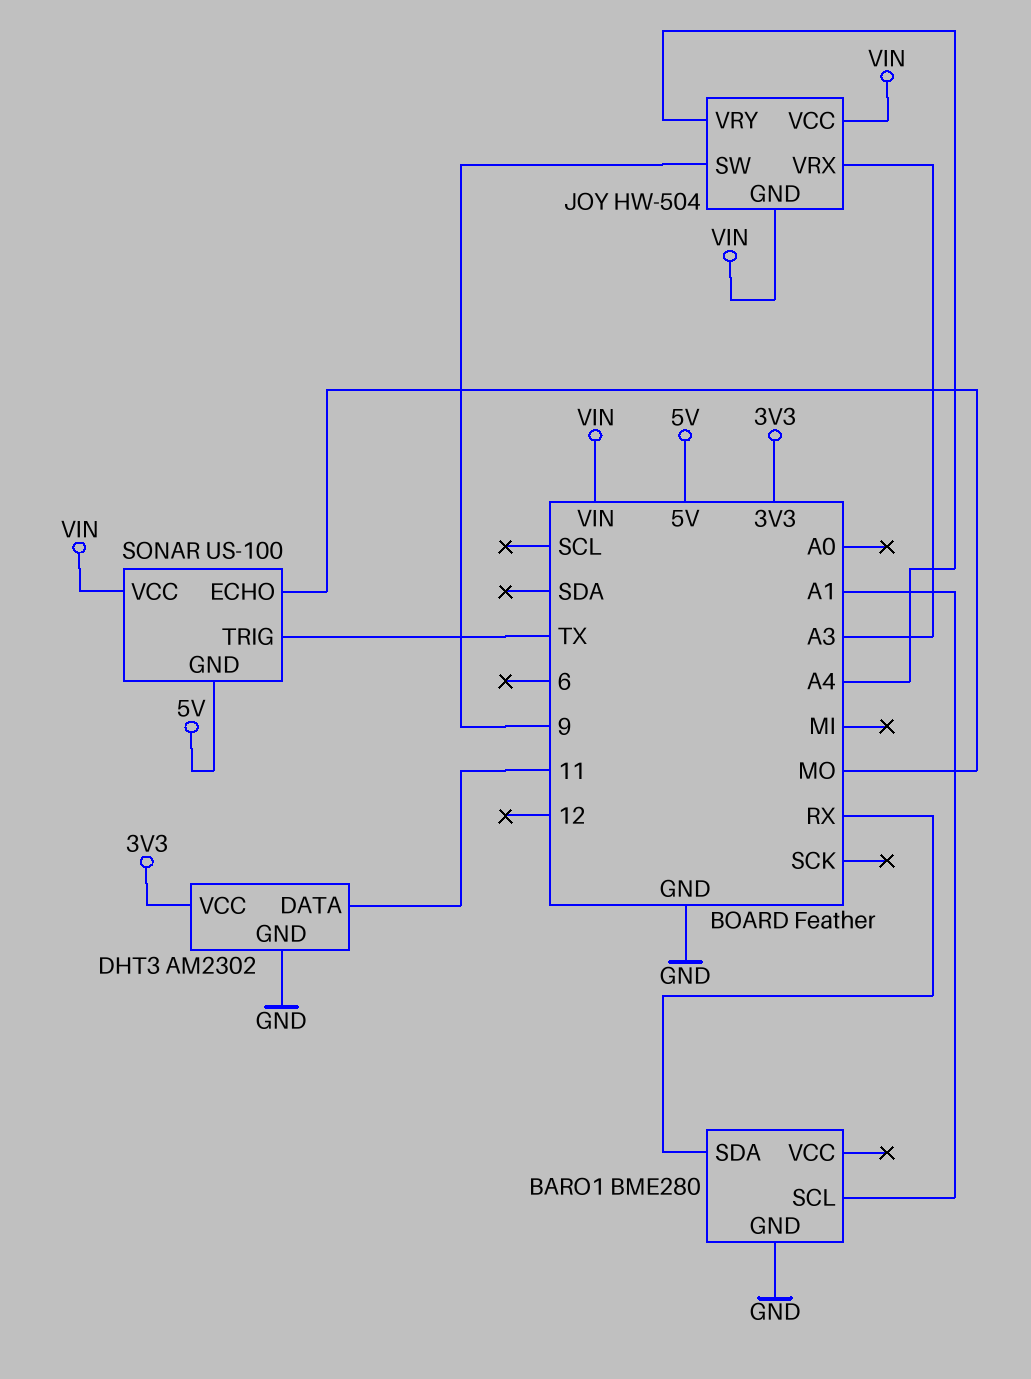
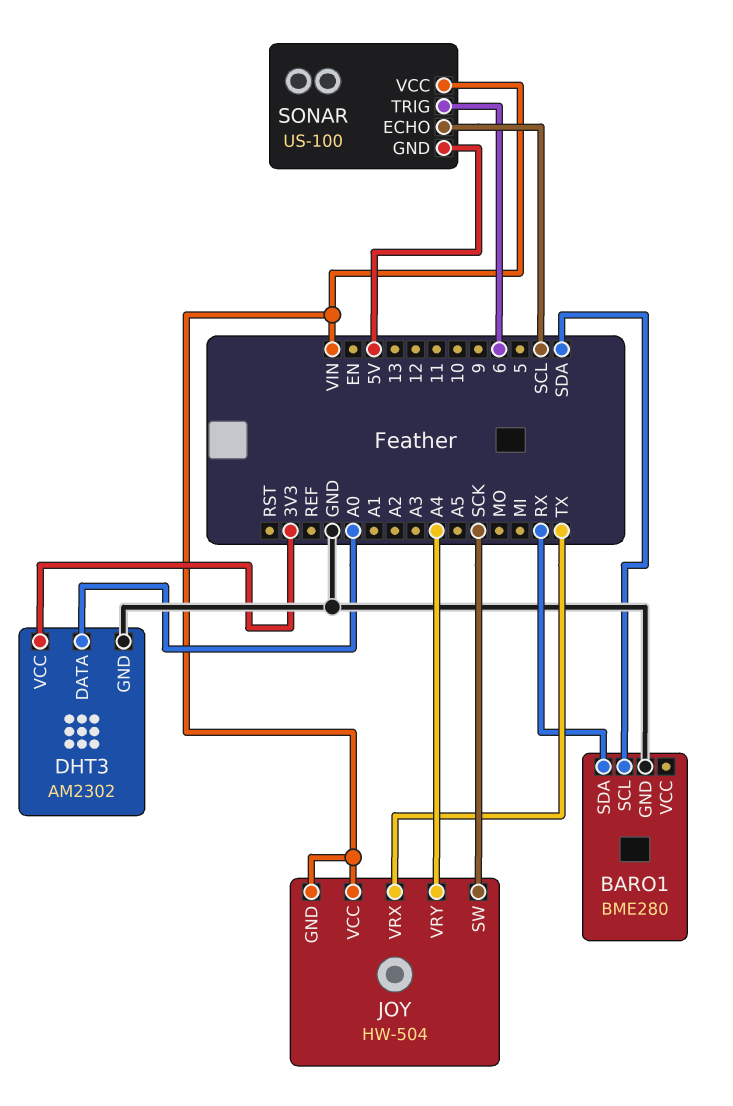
BARO1 pin SCL: A1 -> SDA
DHT3 pin DATA: 11 -> A0
JOY pin SW: 9 -> SCK
JOY pin VRX: A3 -> TX
SONAR pin ECHO: MO -> SCL
SONAR pin TRIG: TX -> 6

